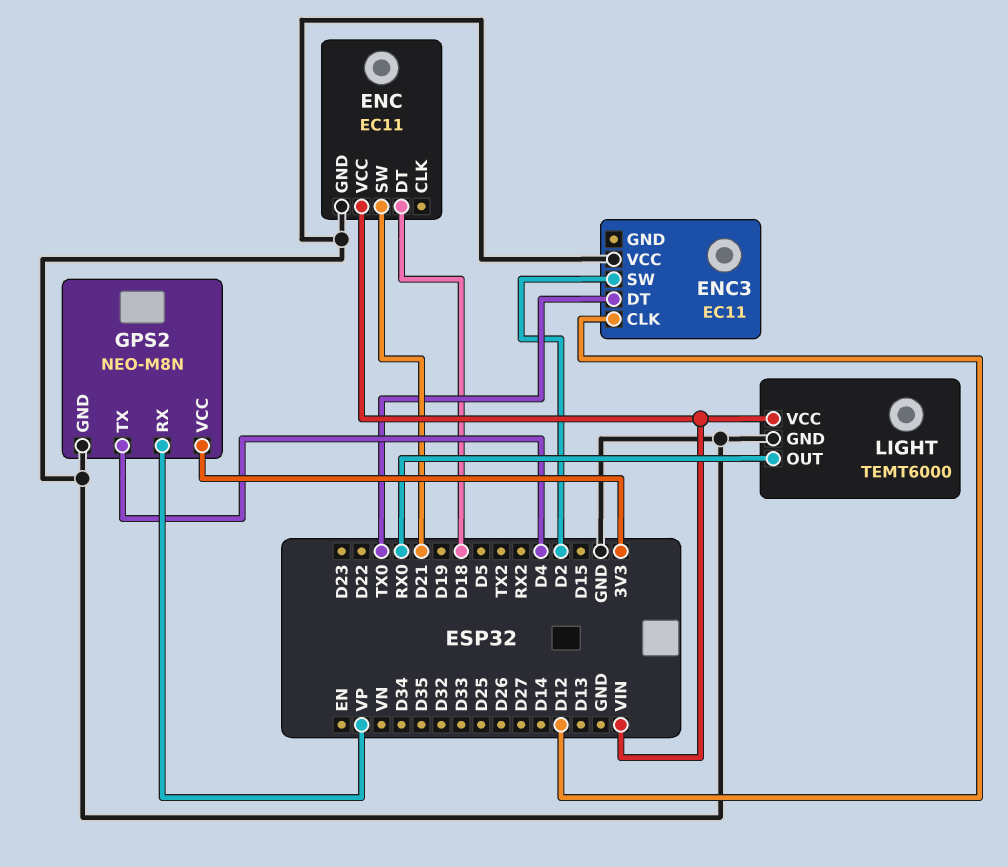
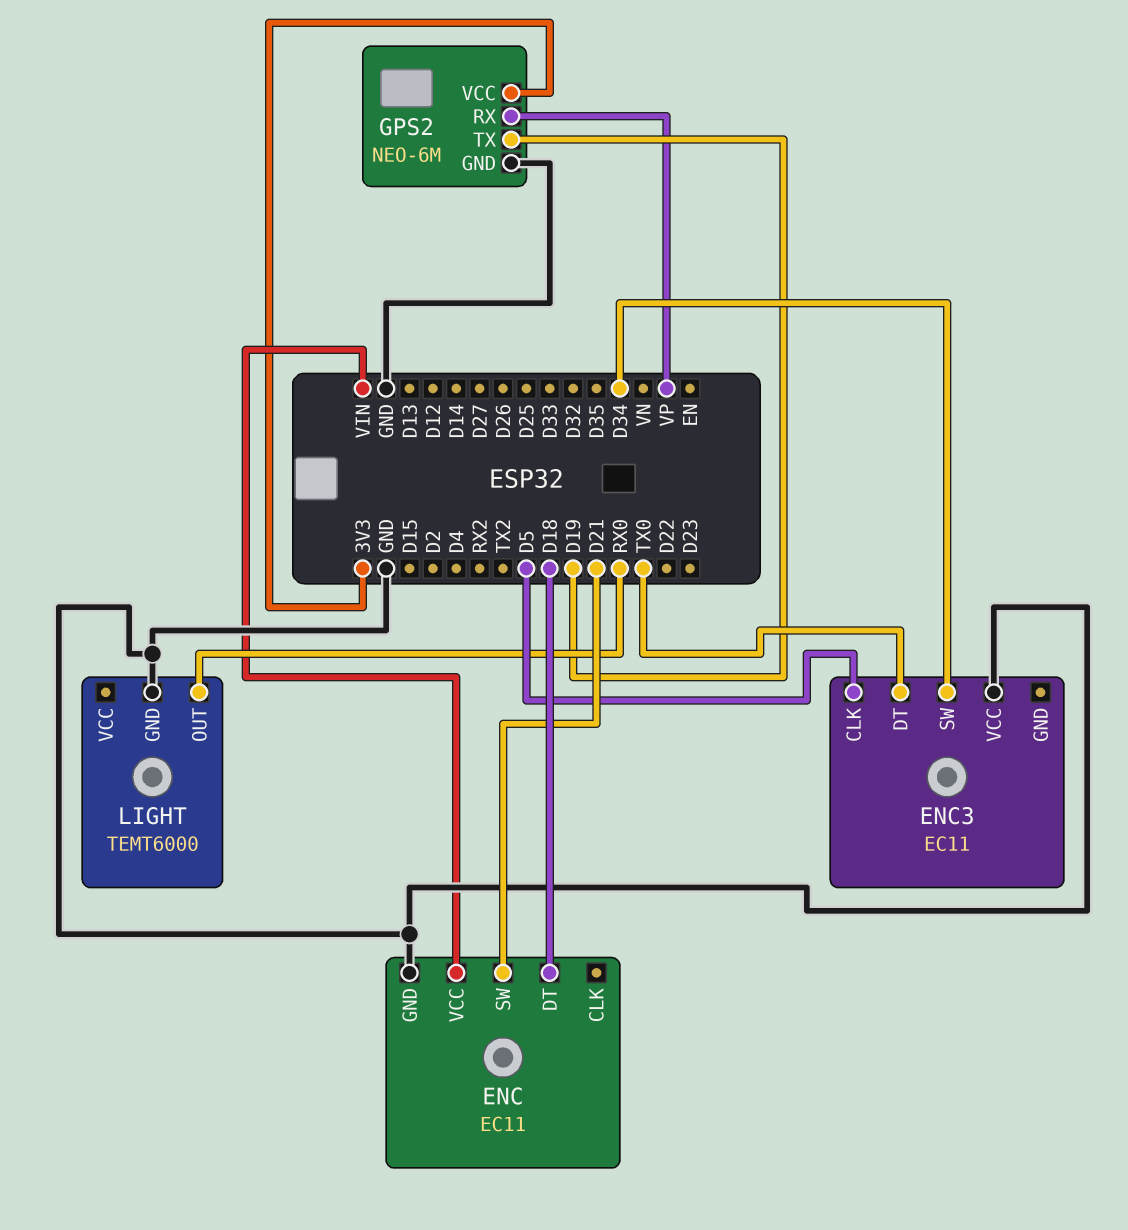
ENC3 pin CLK: D12 -> D5
ENC3 pin SW: D2 -> D34
GPS2: NEO-M8N -> NEO-6M
GPS2 pin TX: D4 -> D19
LIGHT pin VCC: VIN -> none

